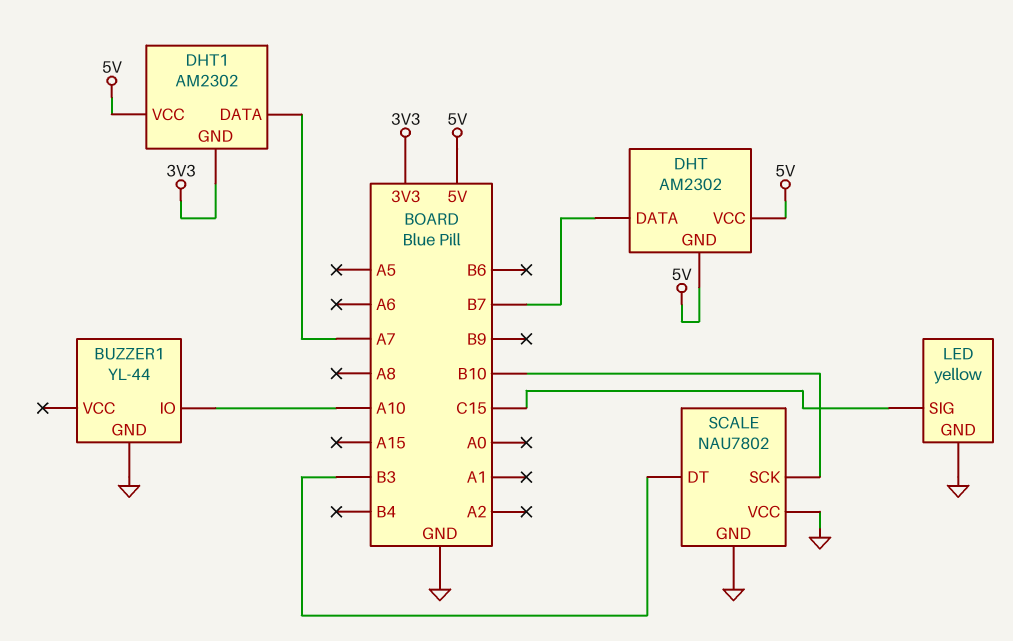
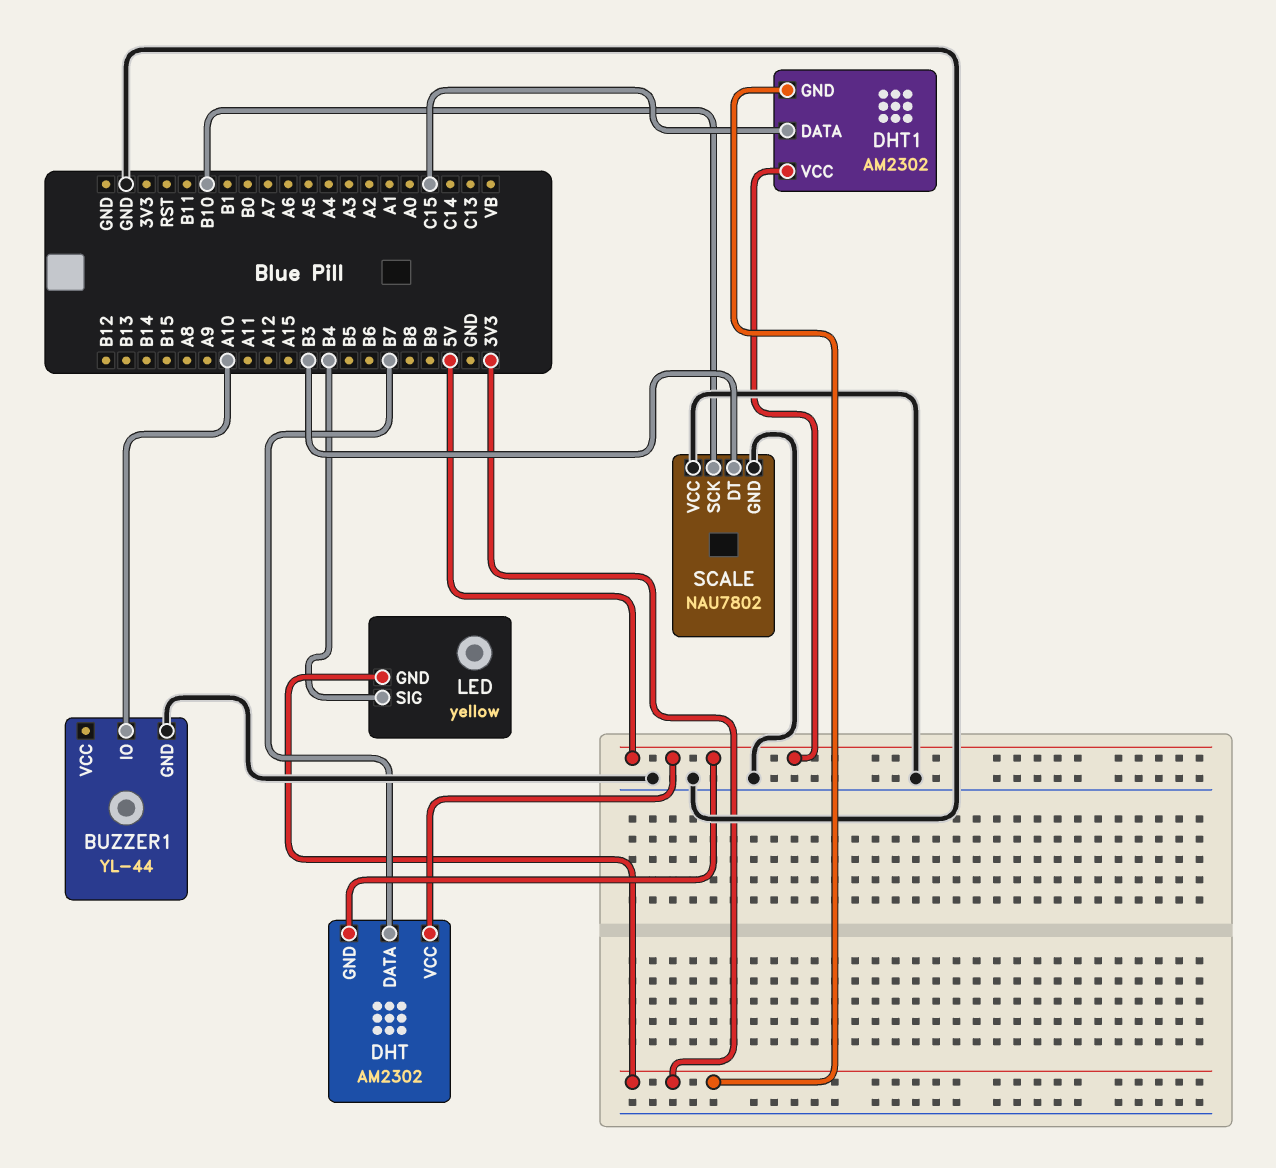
DHT1 pin DATA: A7 -> C15
LED pin GND: GND -> 3V3
LED pin SIG: C15 -> B4

